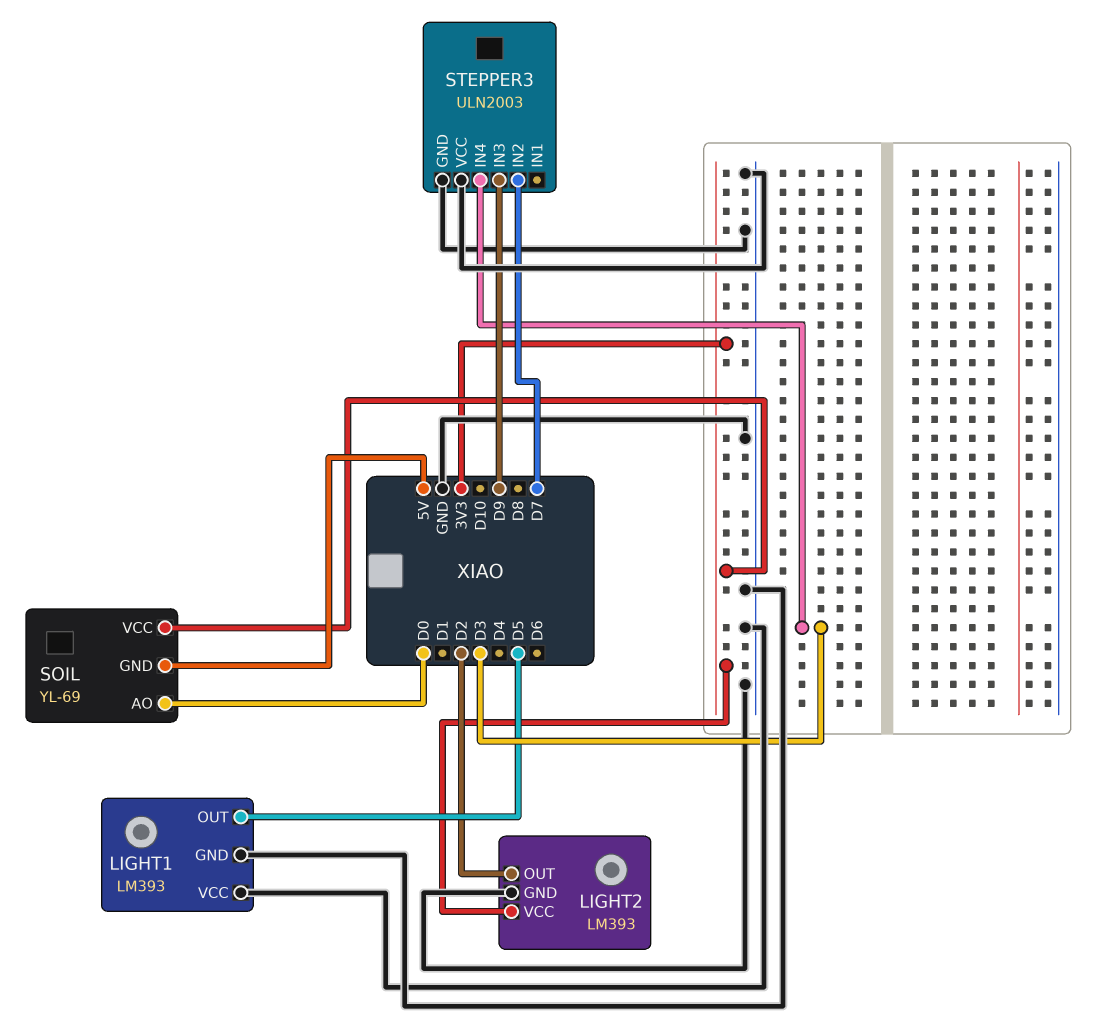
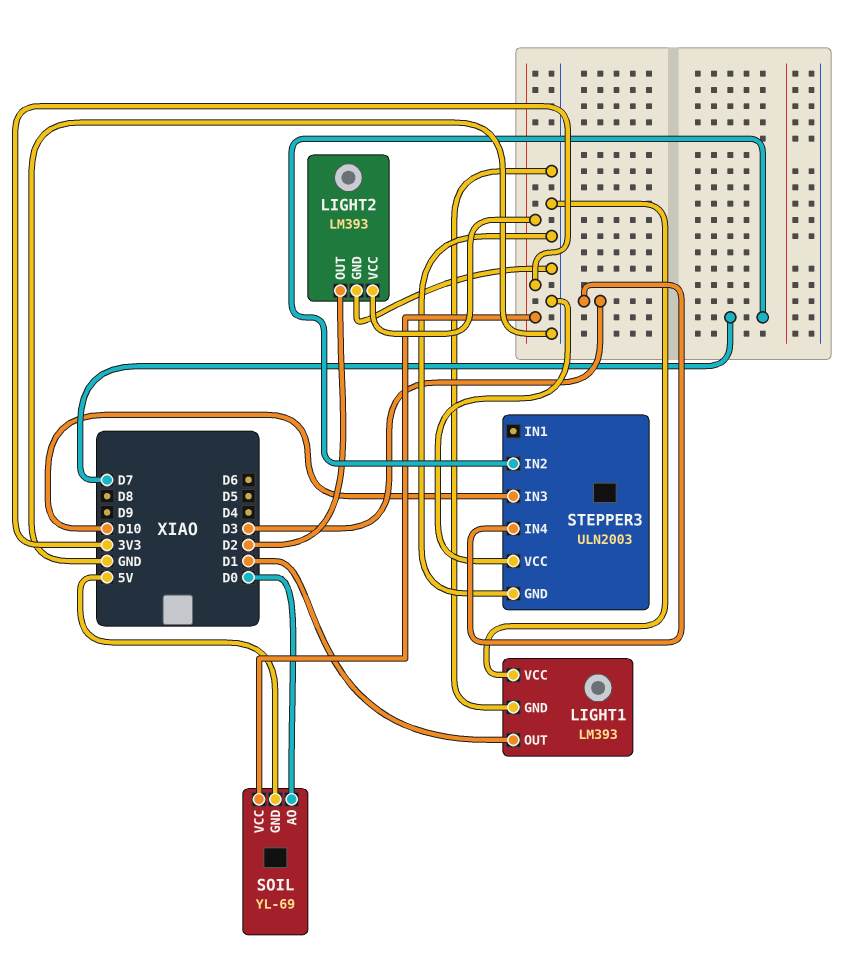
LIGHT1 pin OUT: D5 -> D1
STEPPER3 pin IN3: D9 -> D10

